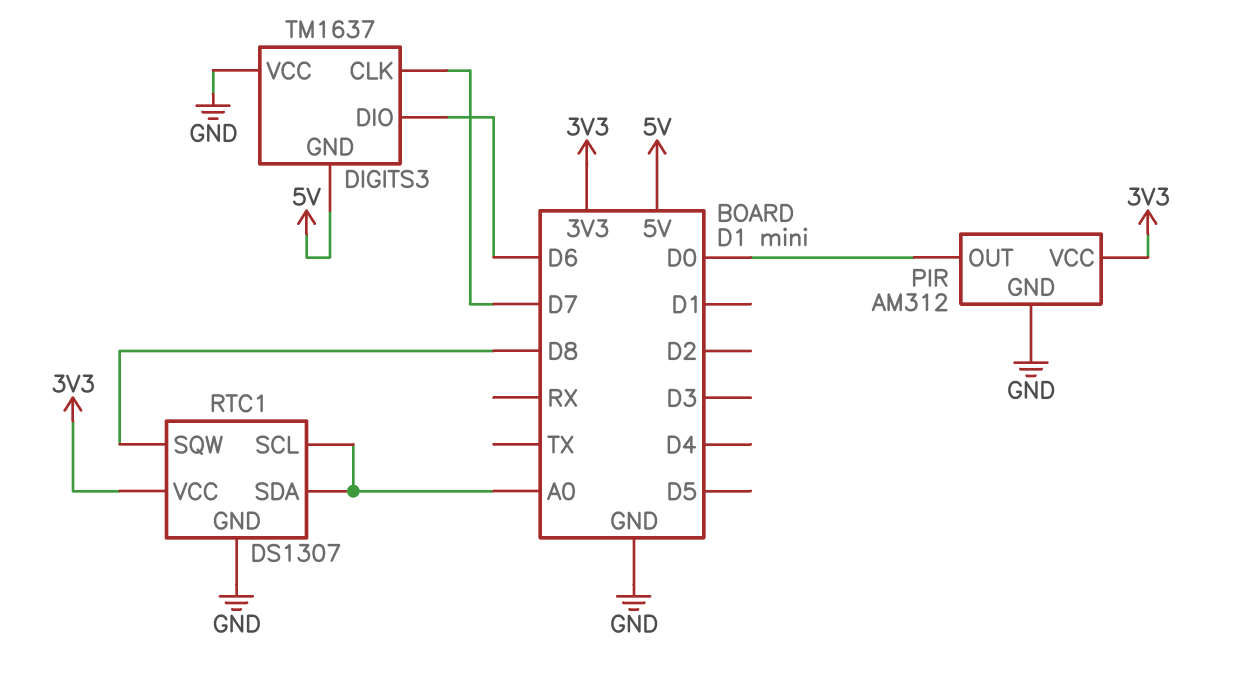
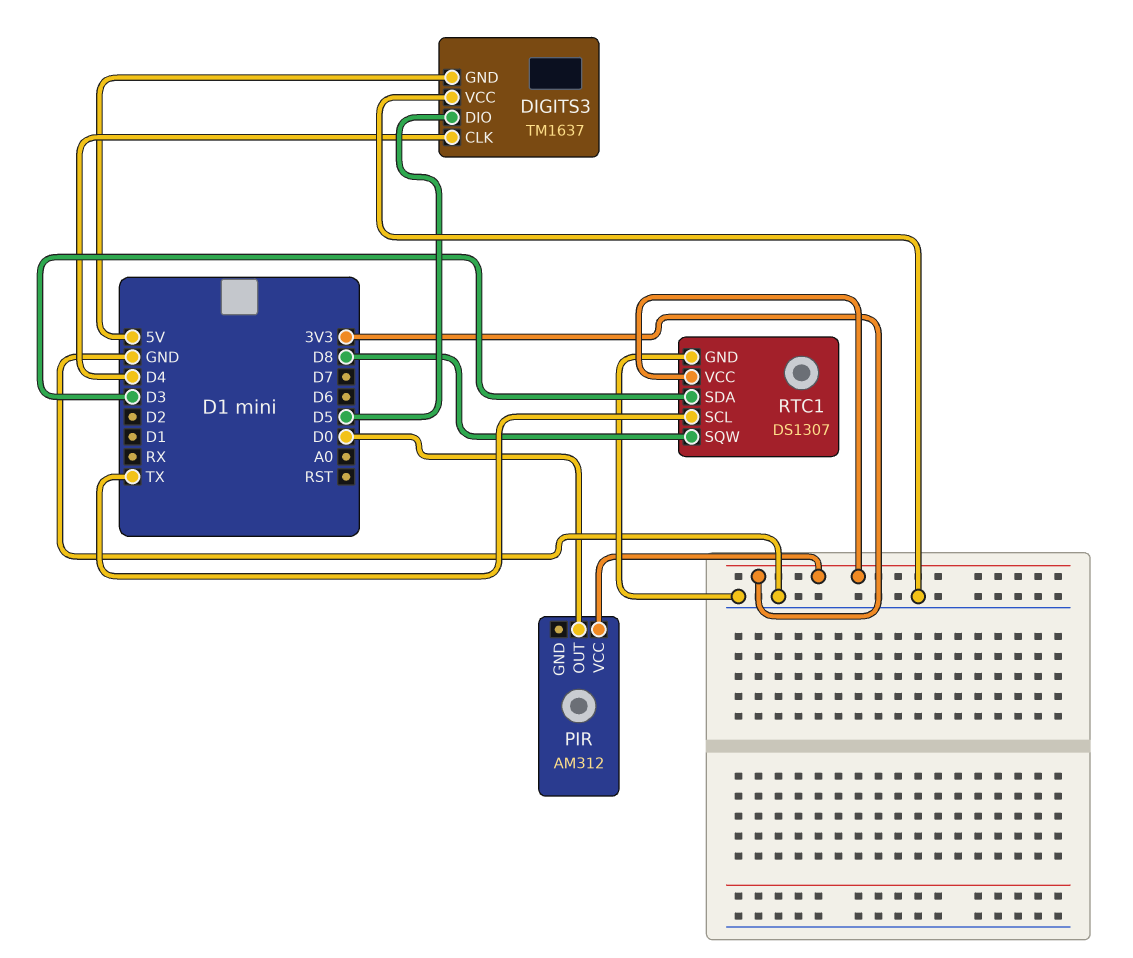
DIGITS3 pin CLK: D7 -> D4
DIGITS3 pin DIO: D6 -> D5
PIR pin GND: GND -> none
RTC1 pin SCL: A0 -> TX
RTC1 pin SDA: A0 -> D3

